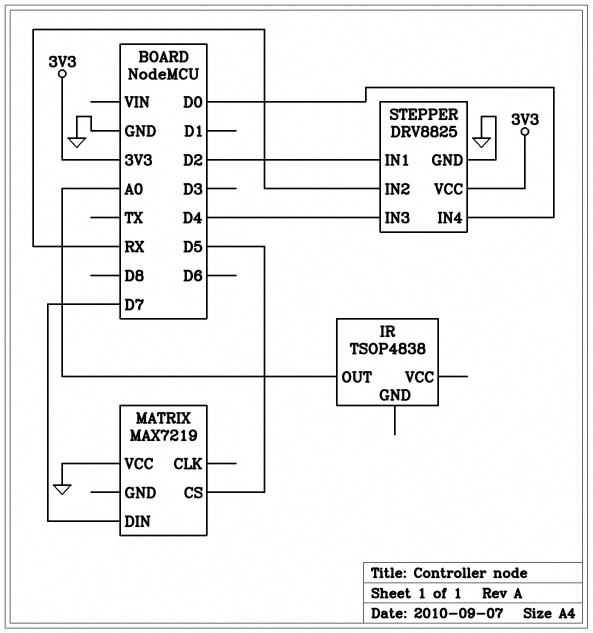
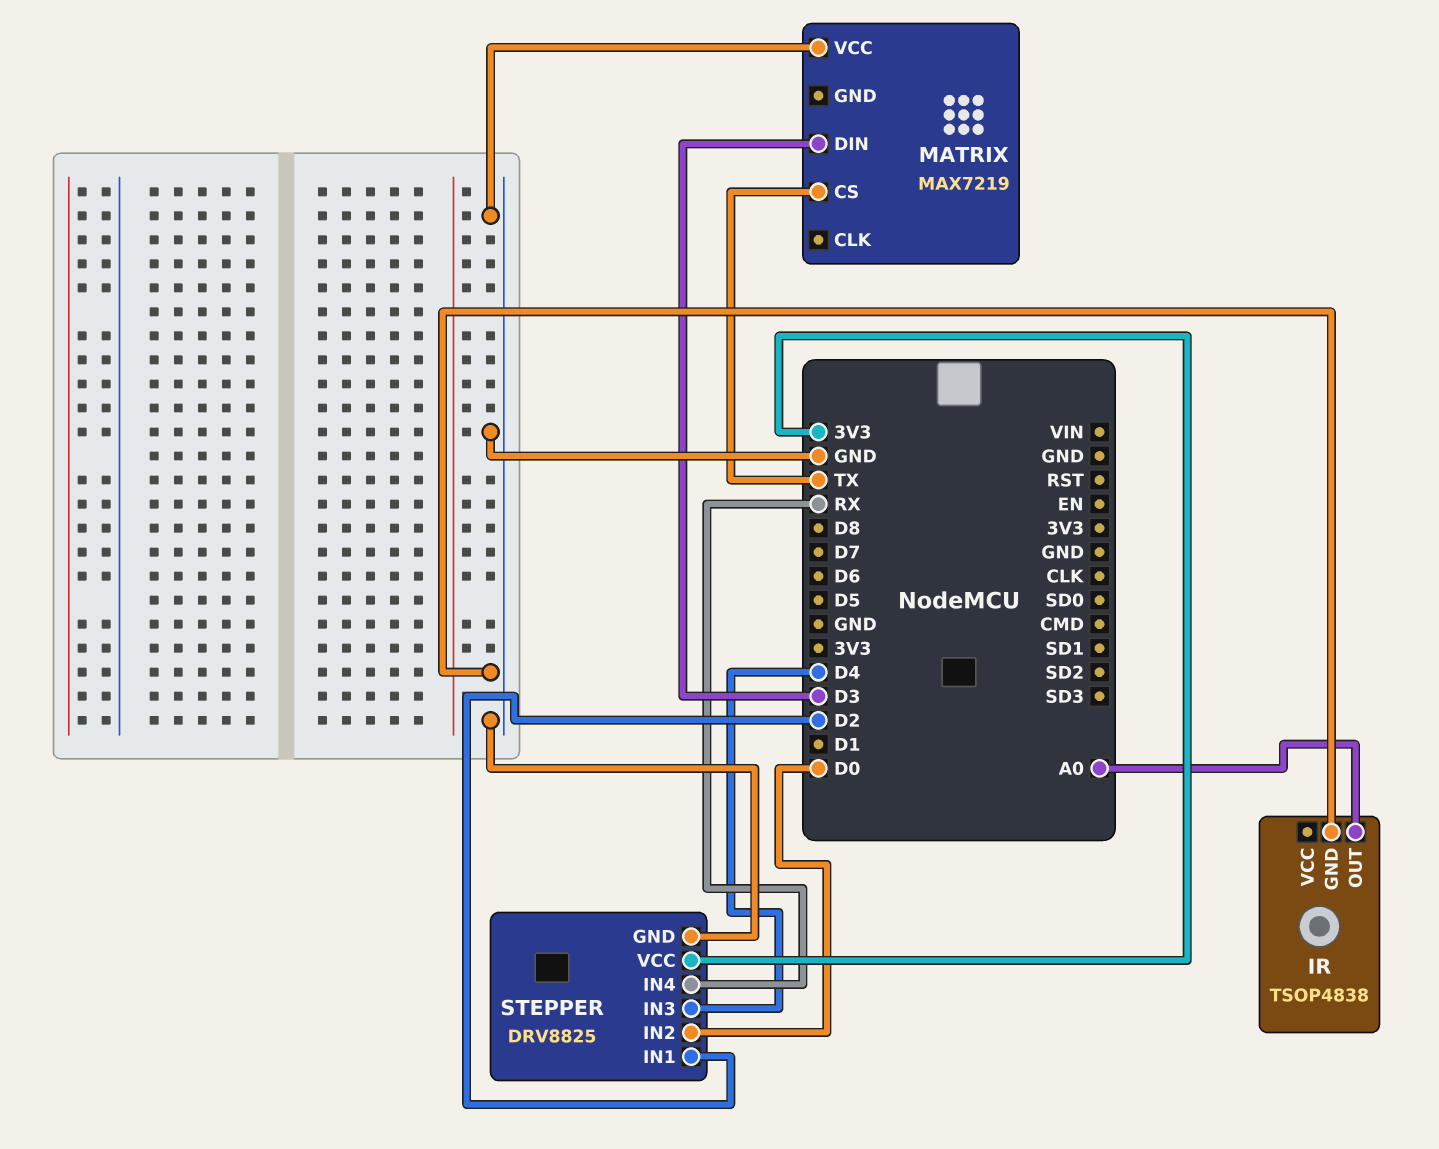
IR pin GND: none -> GND
MATRIX pin CS: D5 -> TX
MATRIX pin DIN: D7 -> D3
STEPPER pin IN2: RX -> D0
STEPPER pin IN4: D0 -> RX

